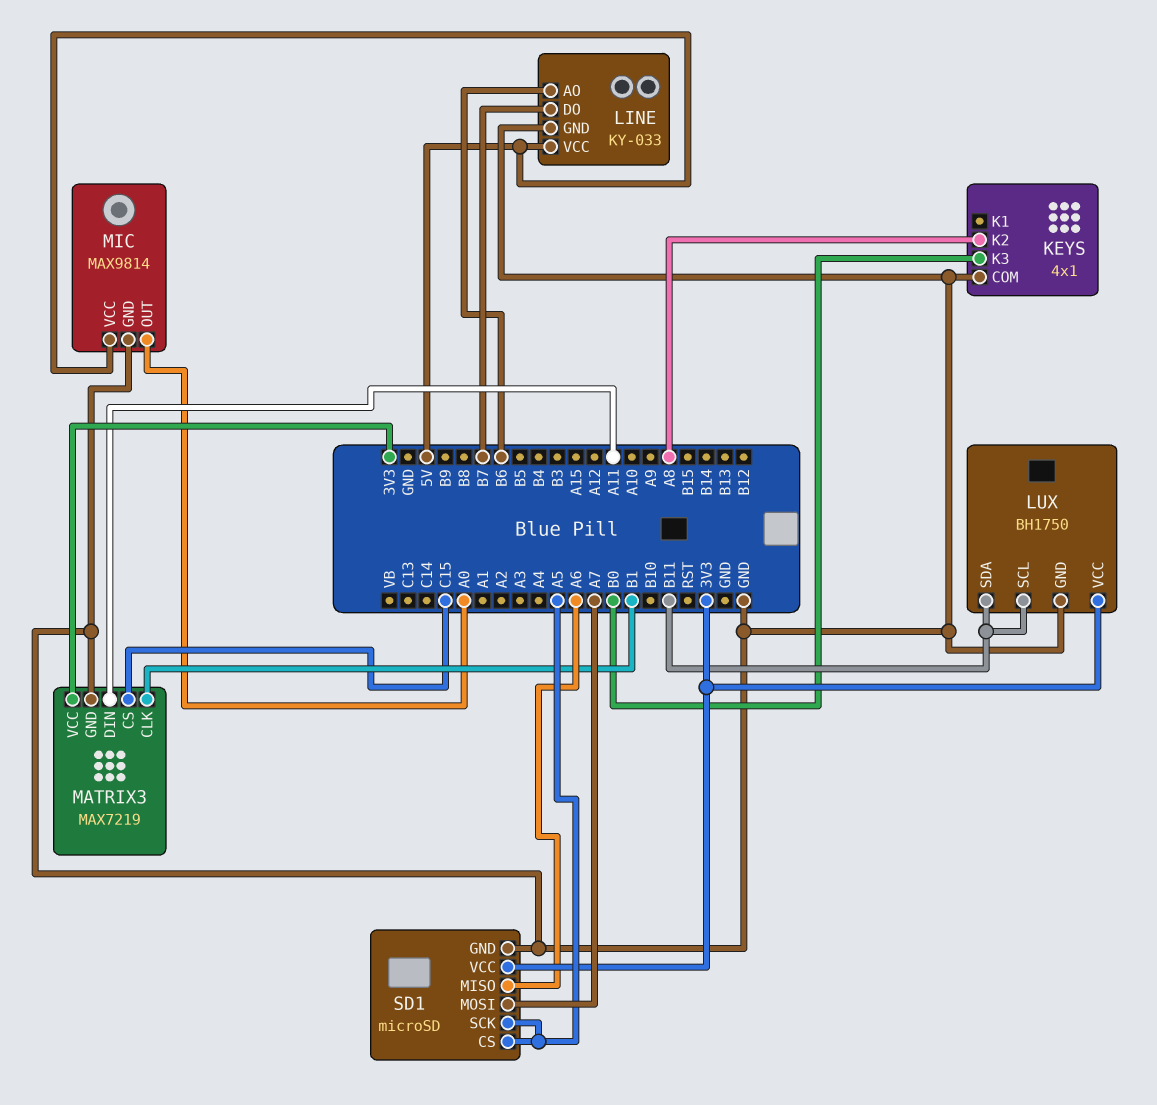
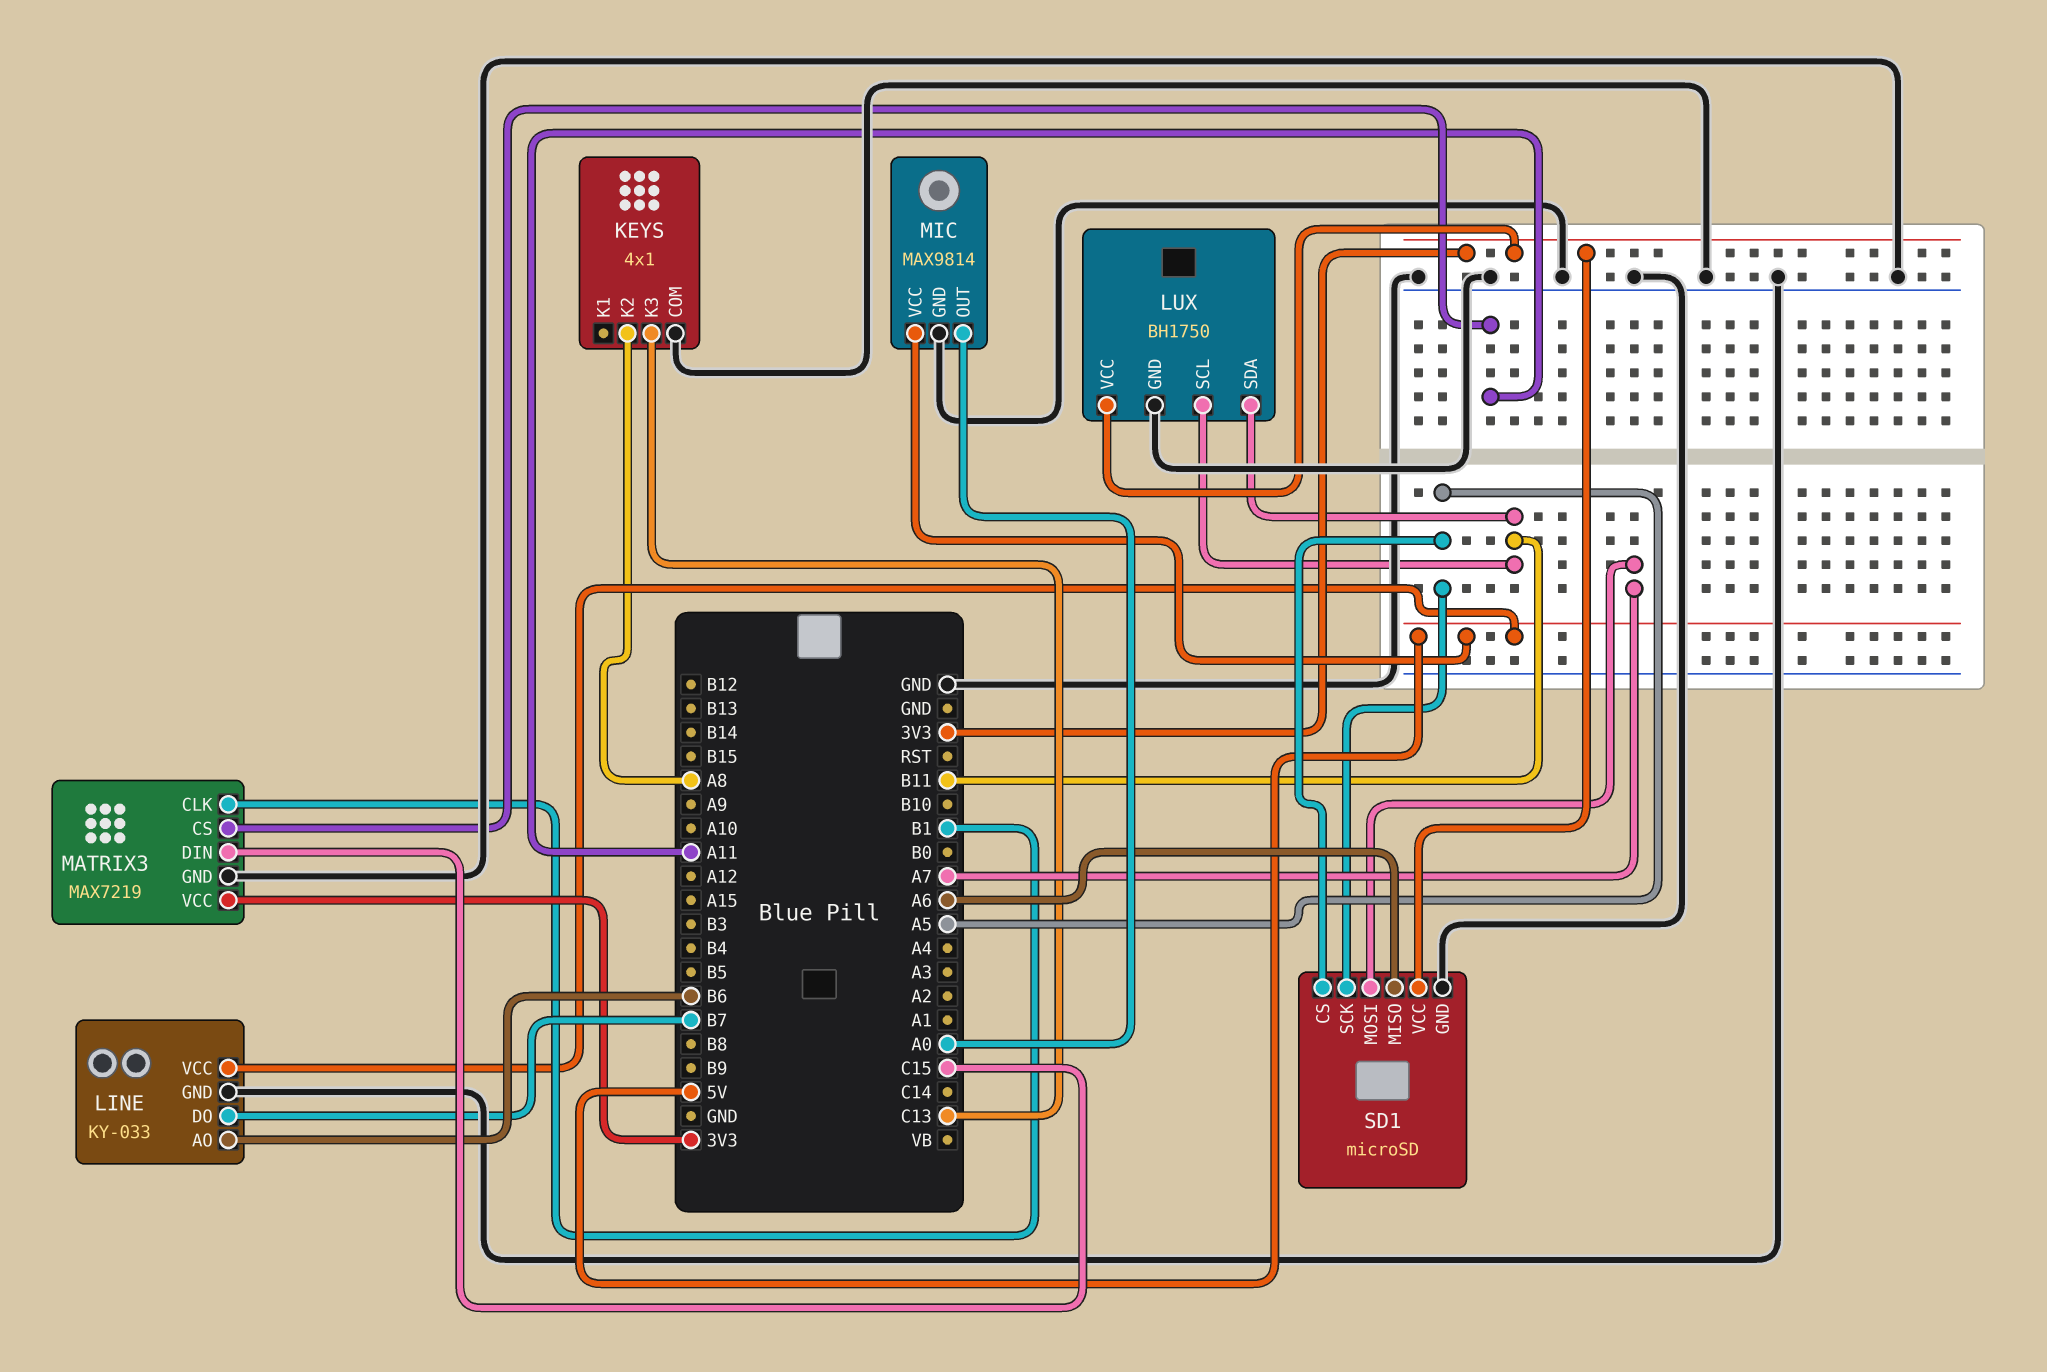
KEYS pin K3: B0 -> C13
MATRIX3 pin CS: C15 -> A11
MATRIX3 pin DIN: A11 -> C15

